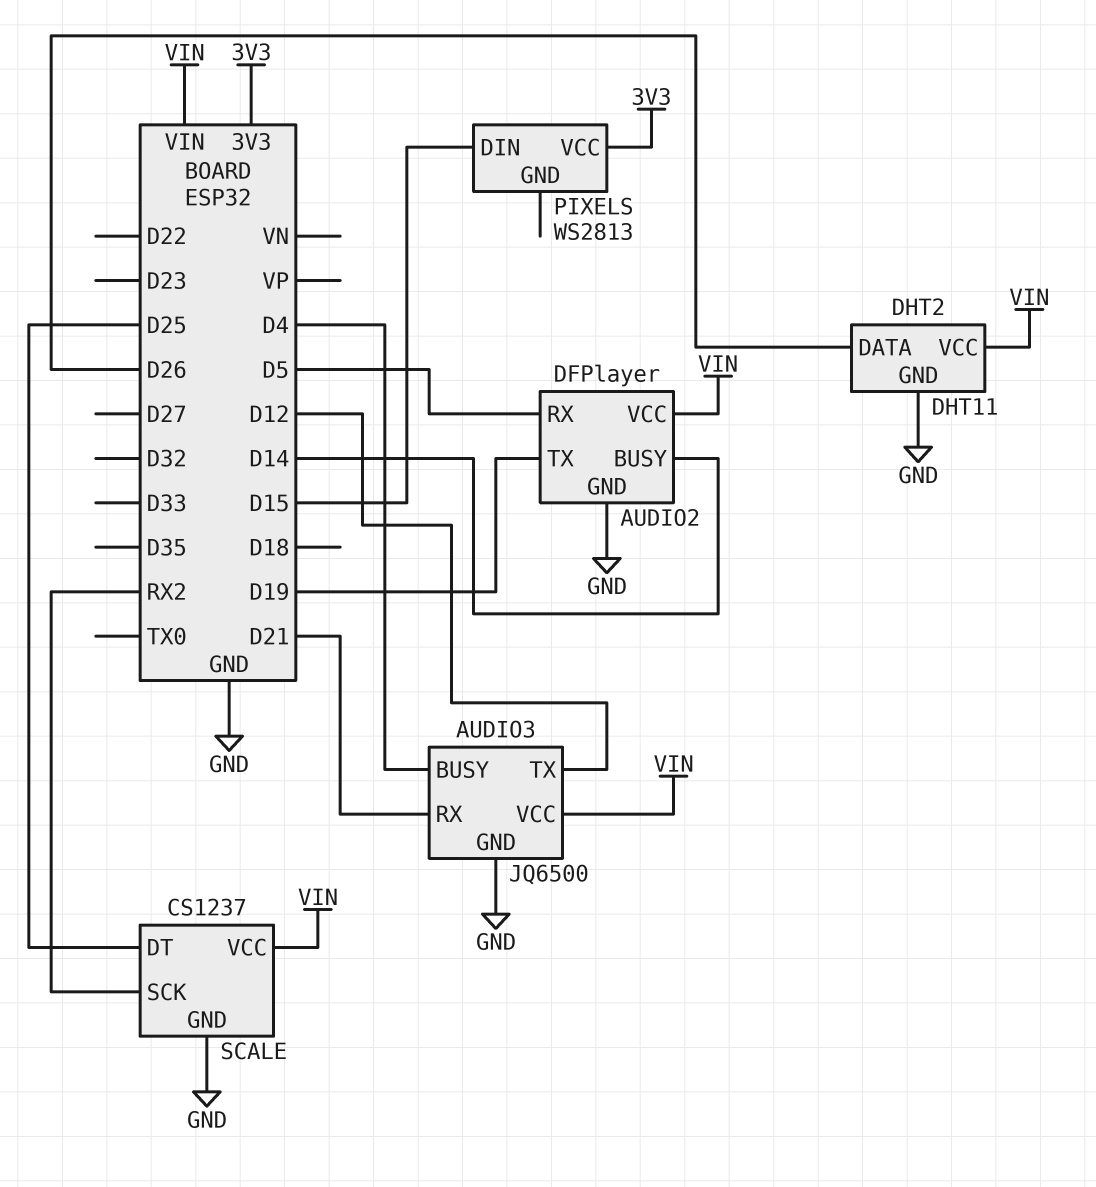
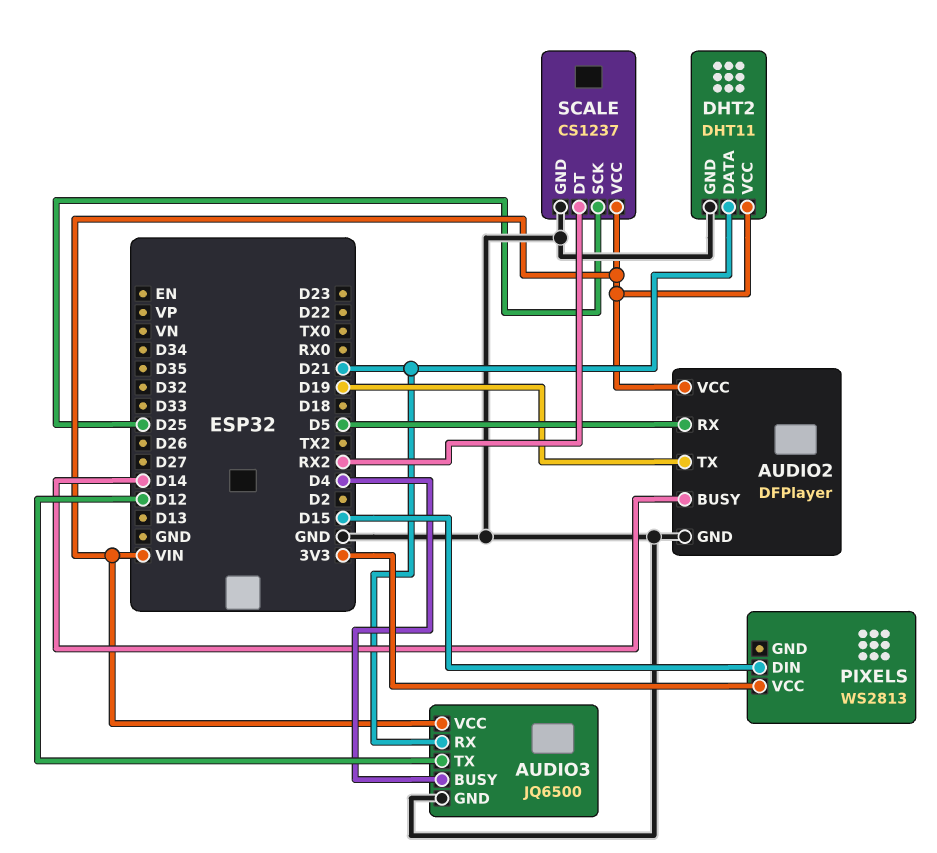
DHT2 pin DATA: D26 -> D21
SCALE pin DT: D25 -> RX2
SCALE pin SCK: RX2 -> D25

